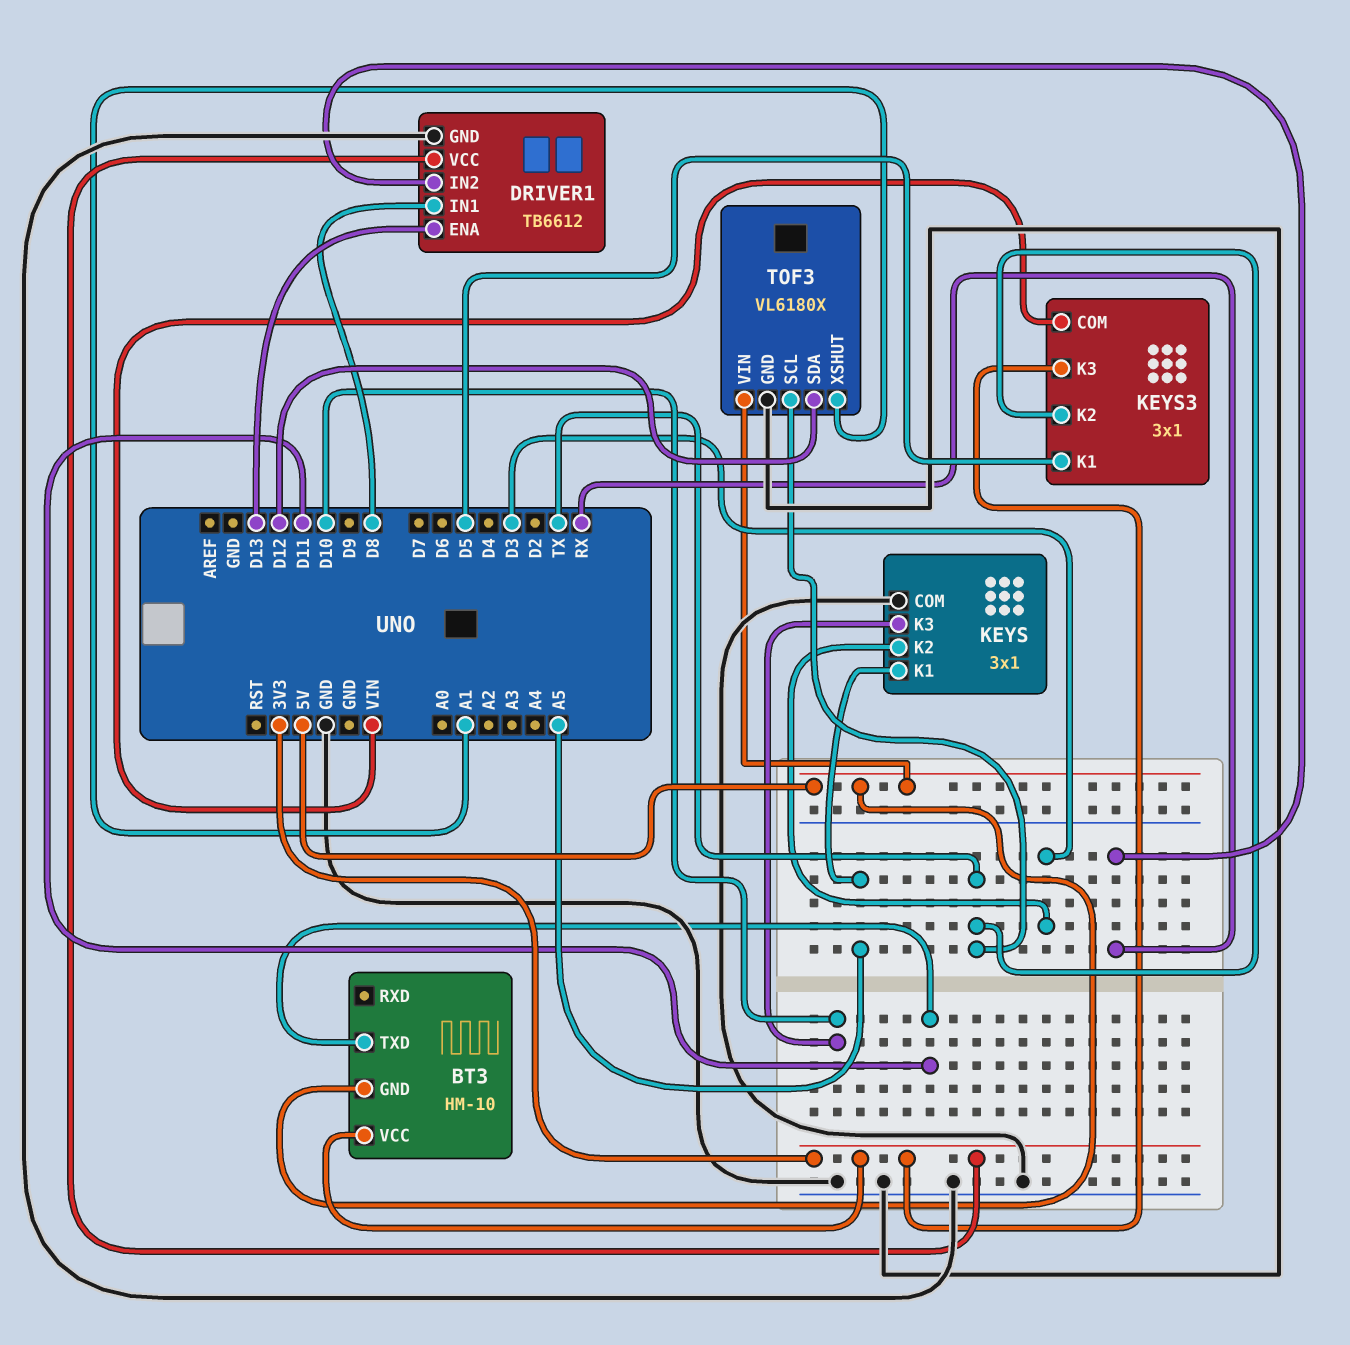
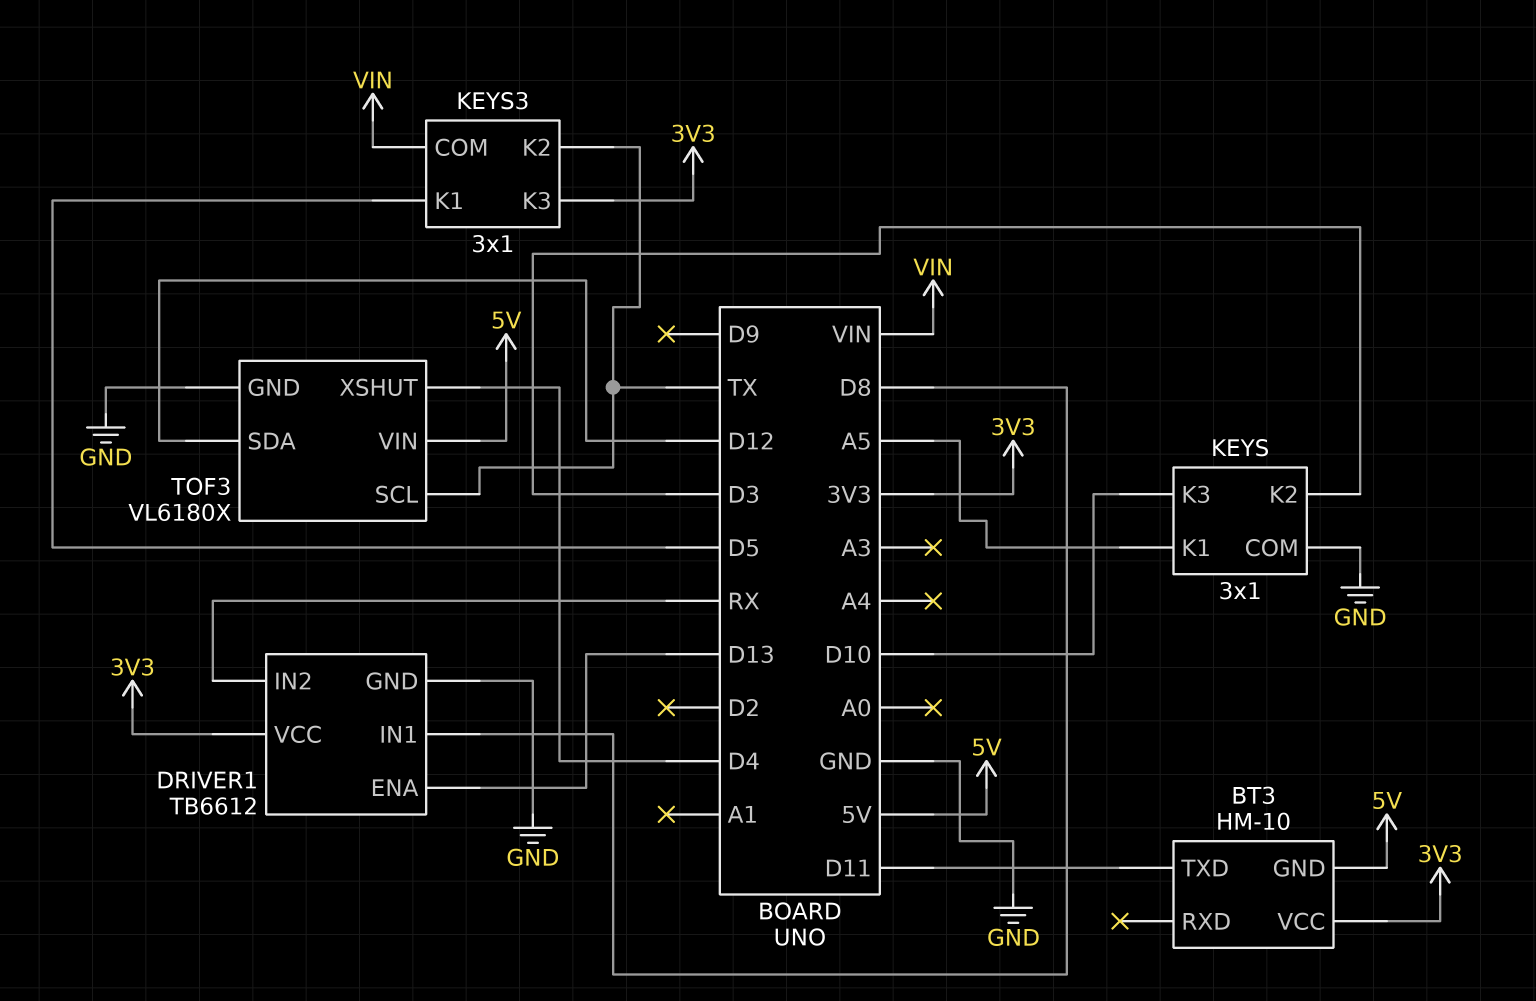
TOF3 pin XSHUT: A1 -> D4

